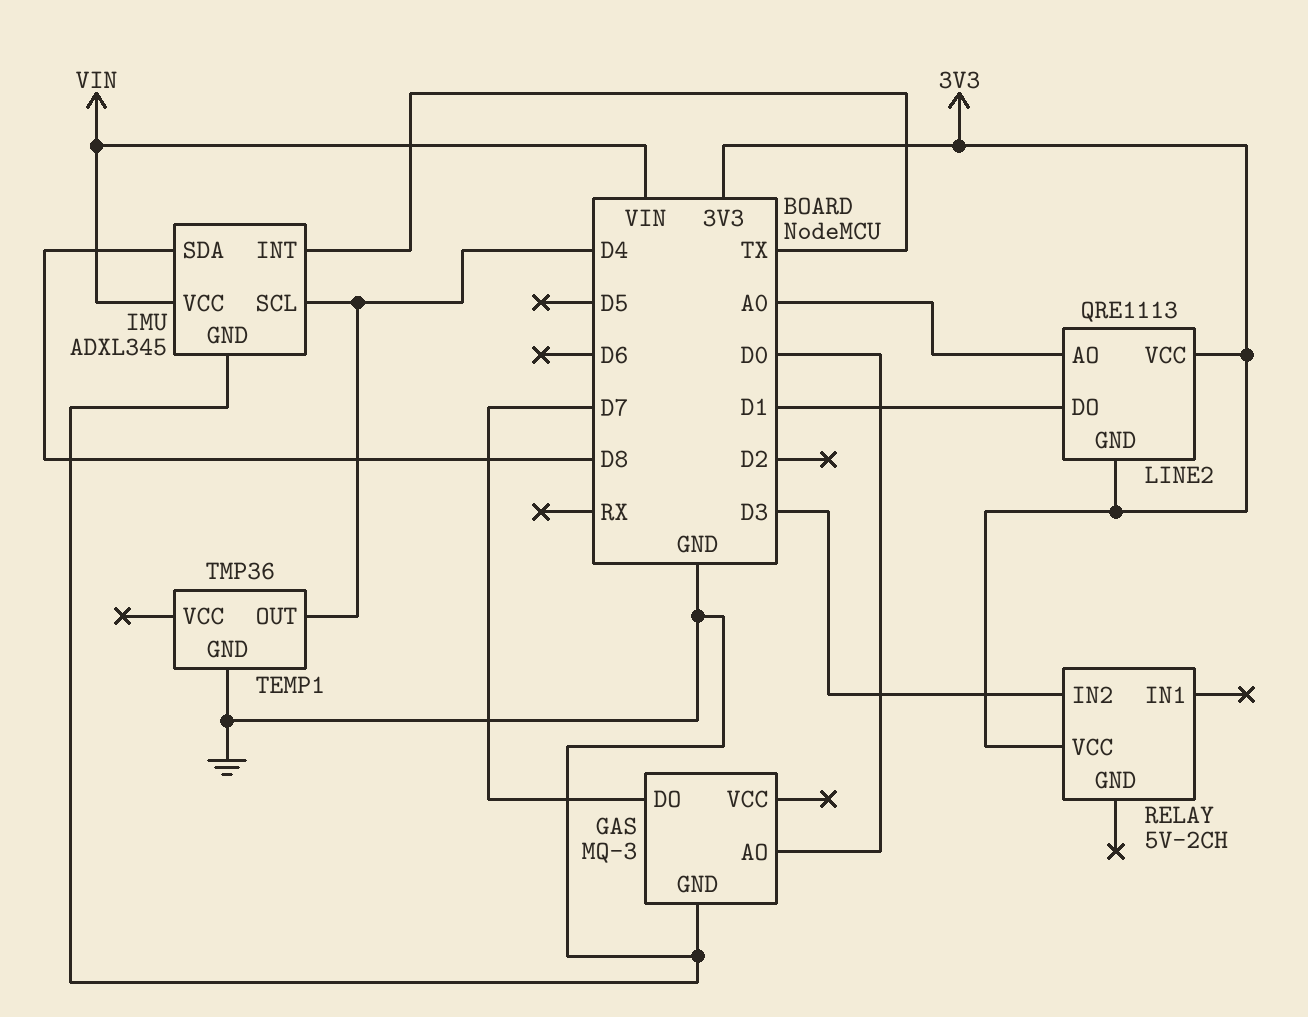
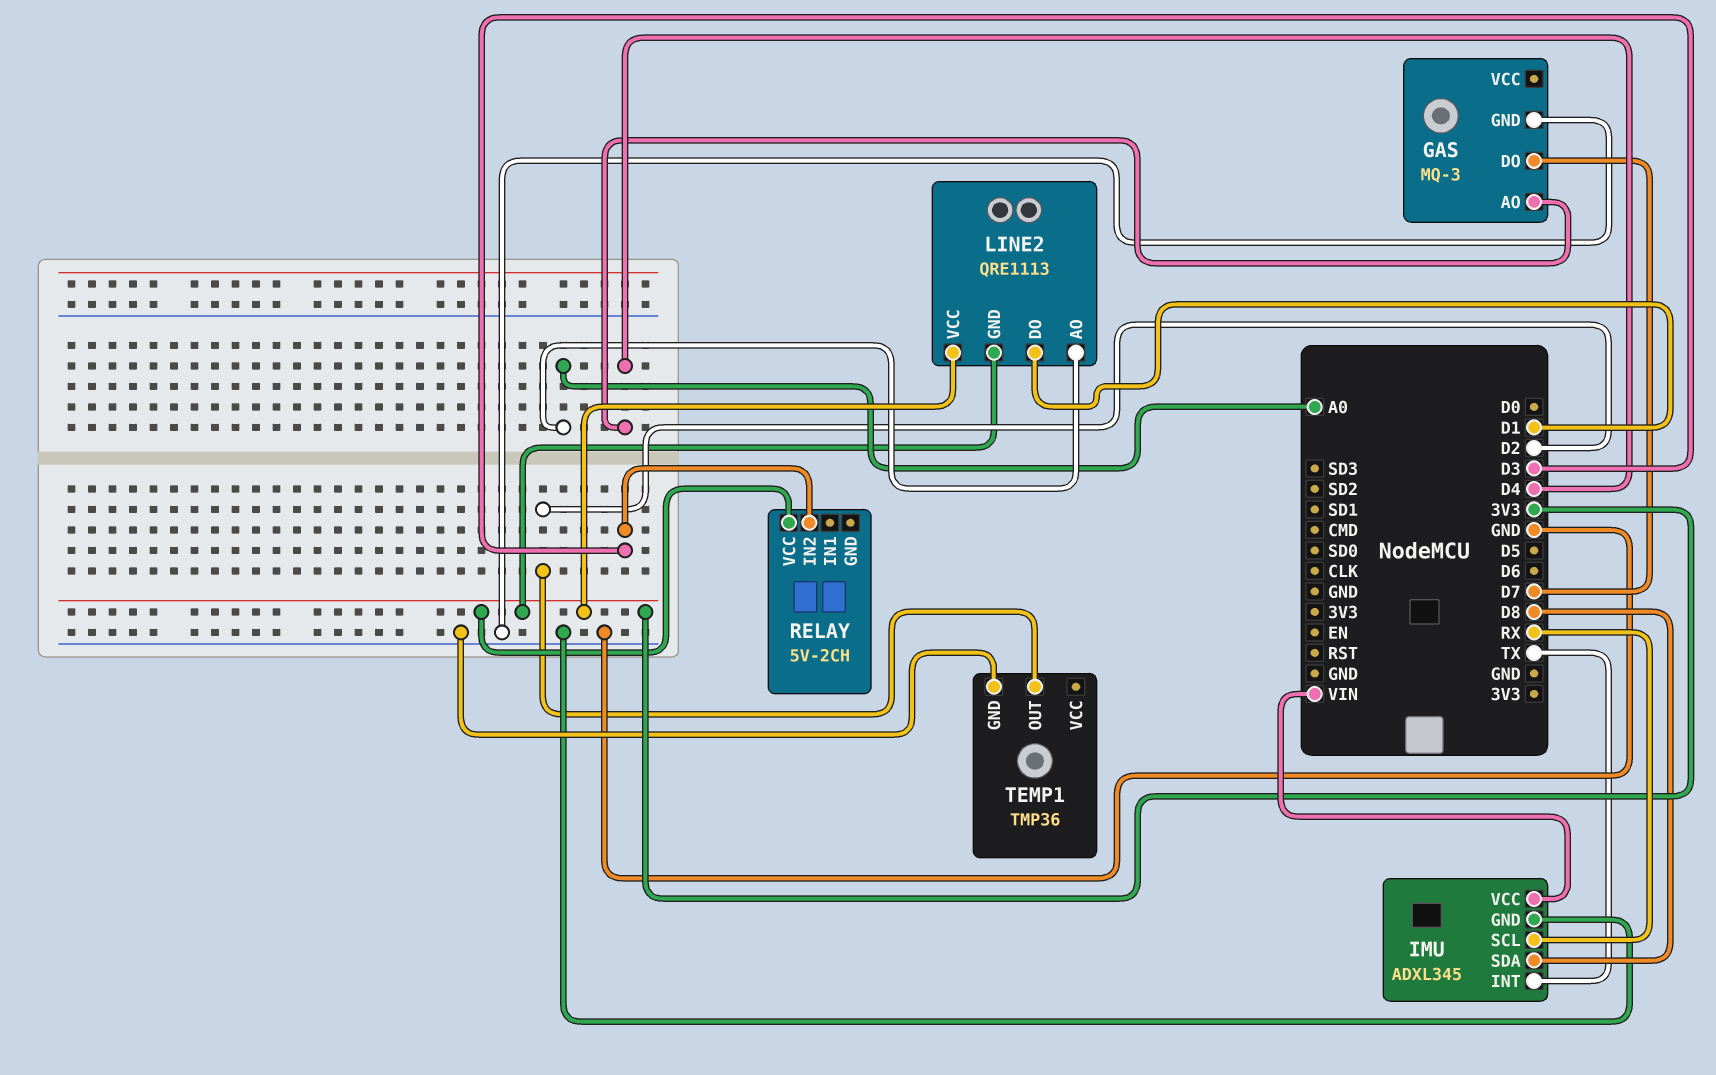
GAS pin AO: D0 -> D4
IMU pin SCL: D4 -> RX
TEMP1 pin OUT: D4 -> D2

